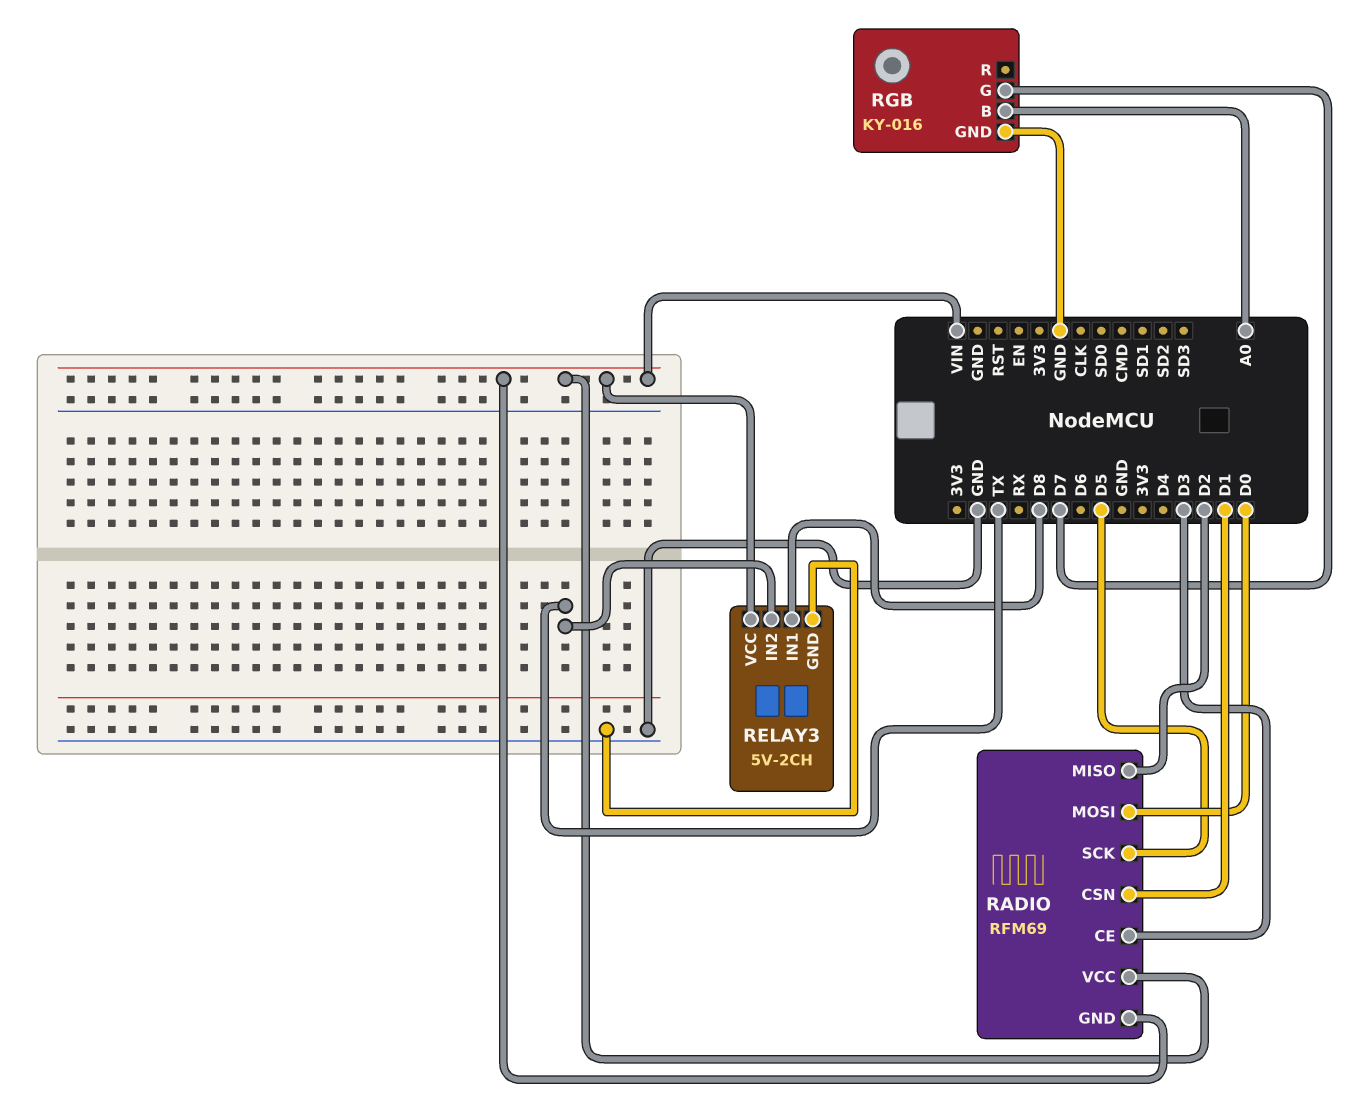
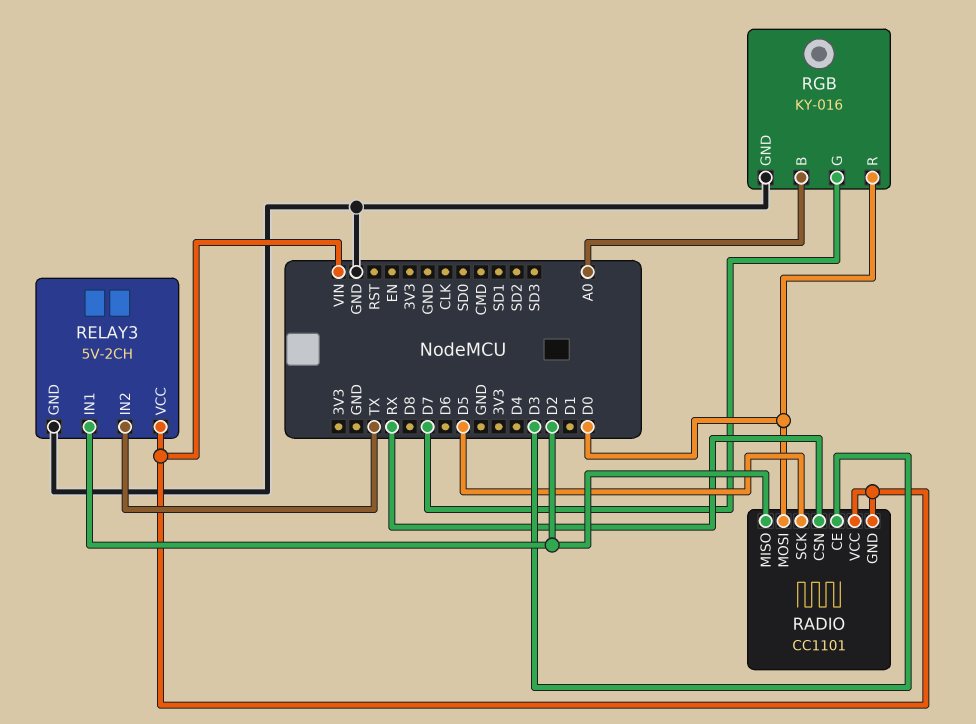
RADIO: RFM69 -> CC1101
RADIO pin CSN: D1 -> RX
RELAY3 pin IN1: D8 -> D2
RGB pin R: none -> D0

